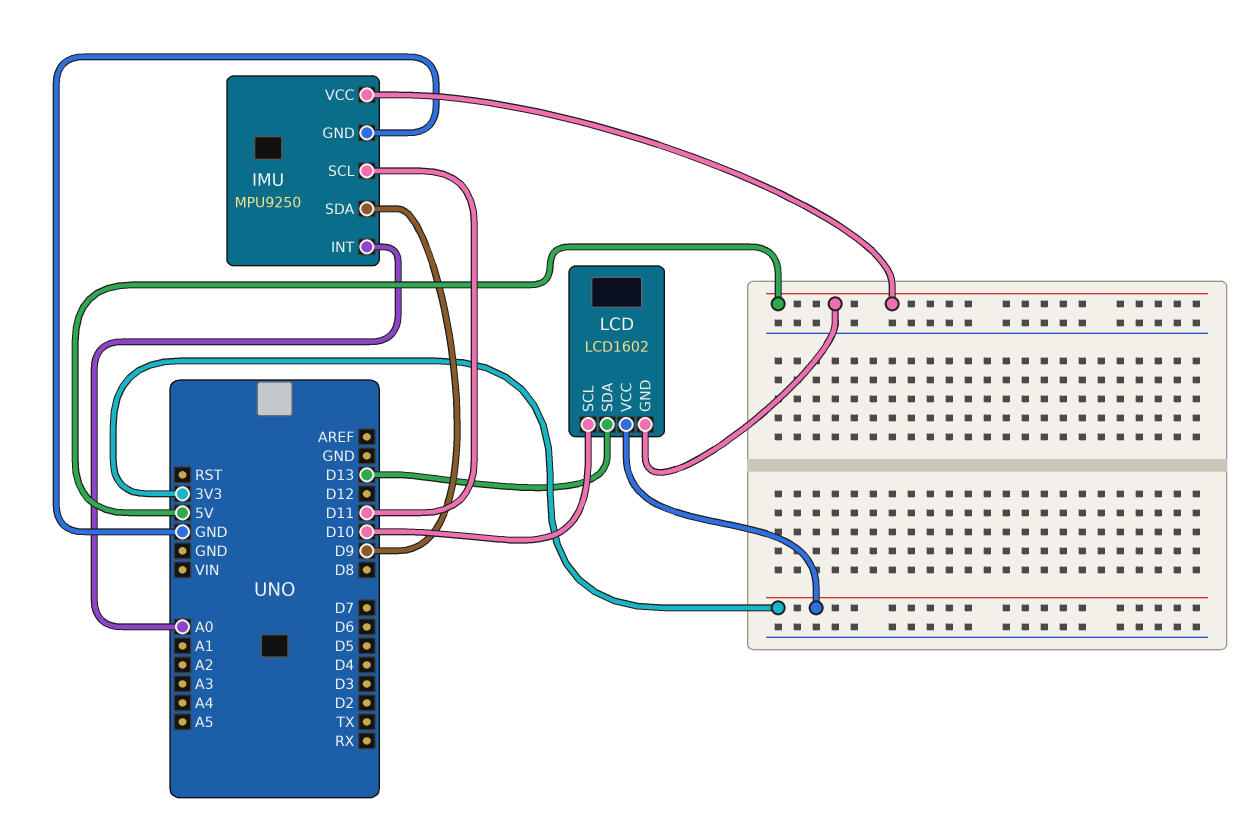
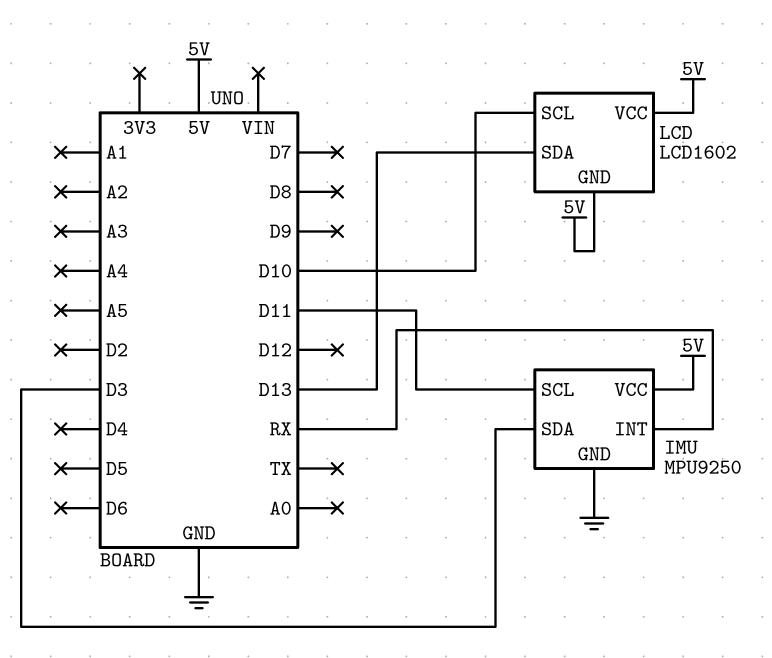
IMU pin INT: A0 -> RX
IMU pin SDA: D9 -> D3
LCD pin VCC: 3V3 -> 5V

